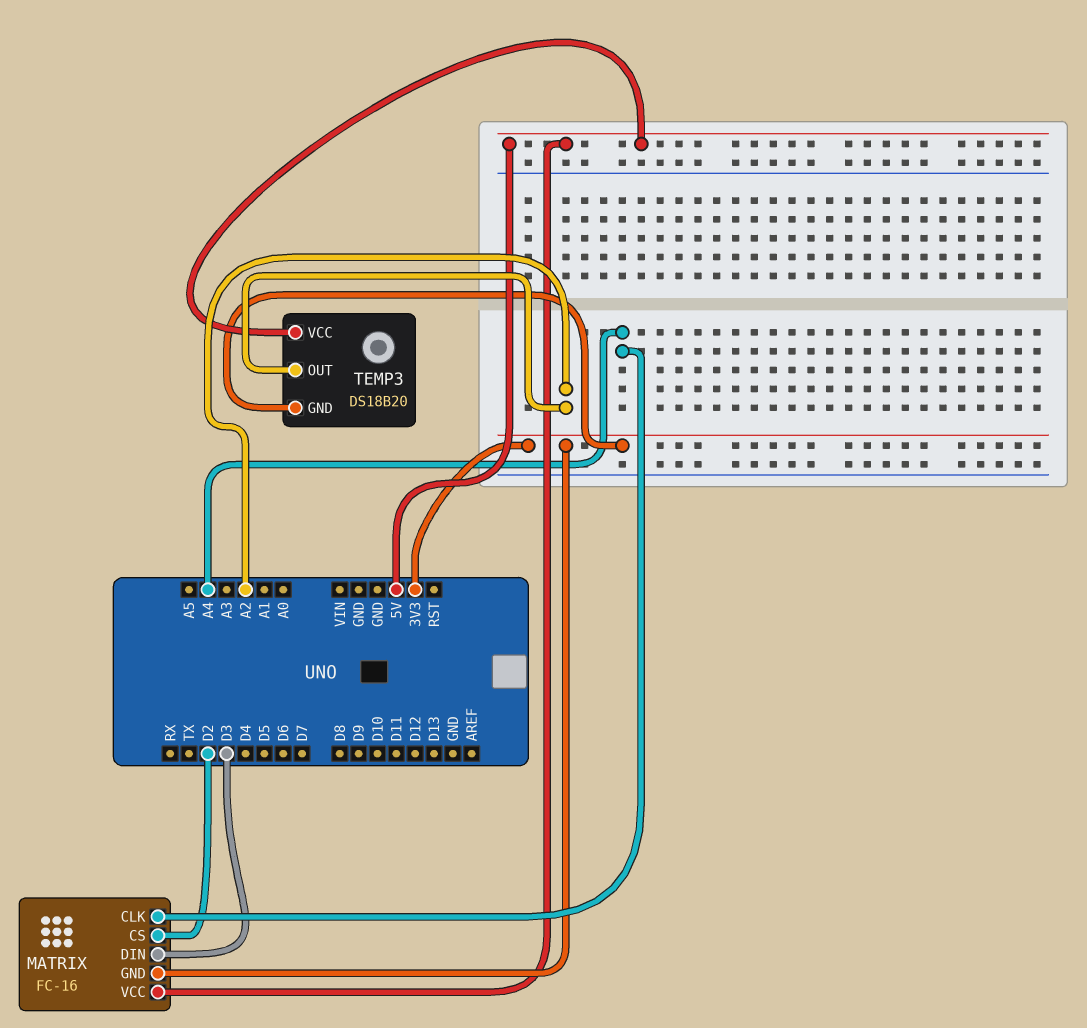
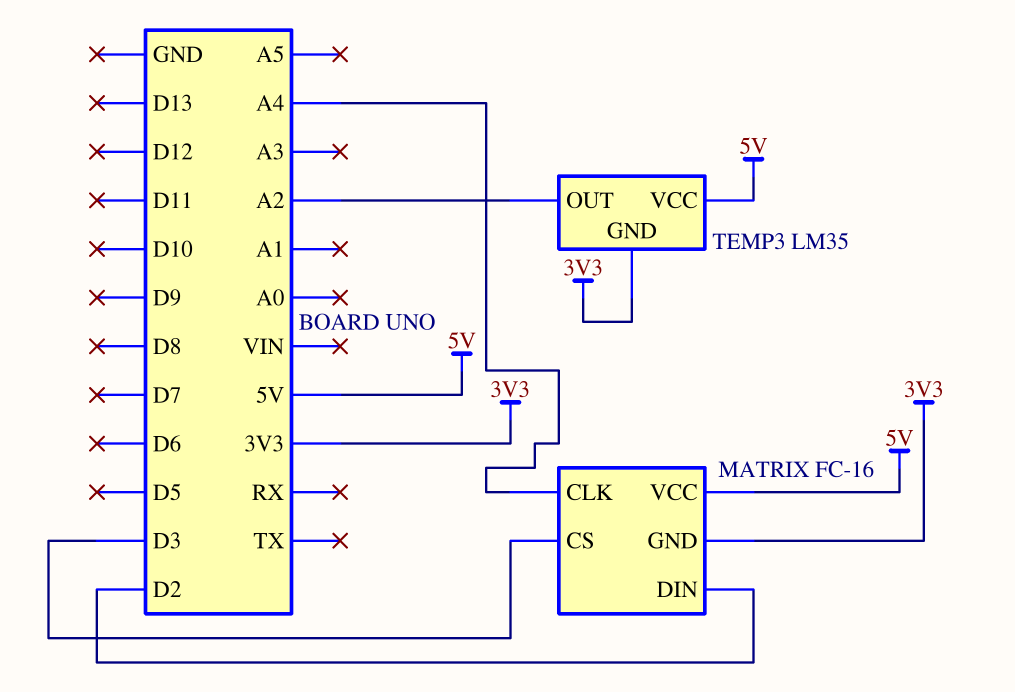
MATRIX pin CS: D2 -> D3
MATRIX pin DIN: D3 -> D2
TEMP3: DS18B20 -> LM35

